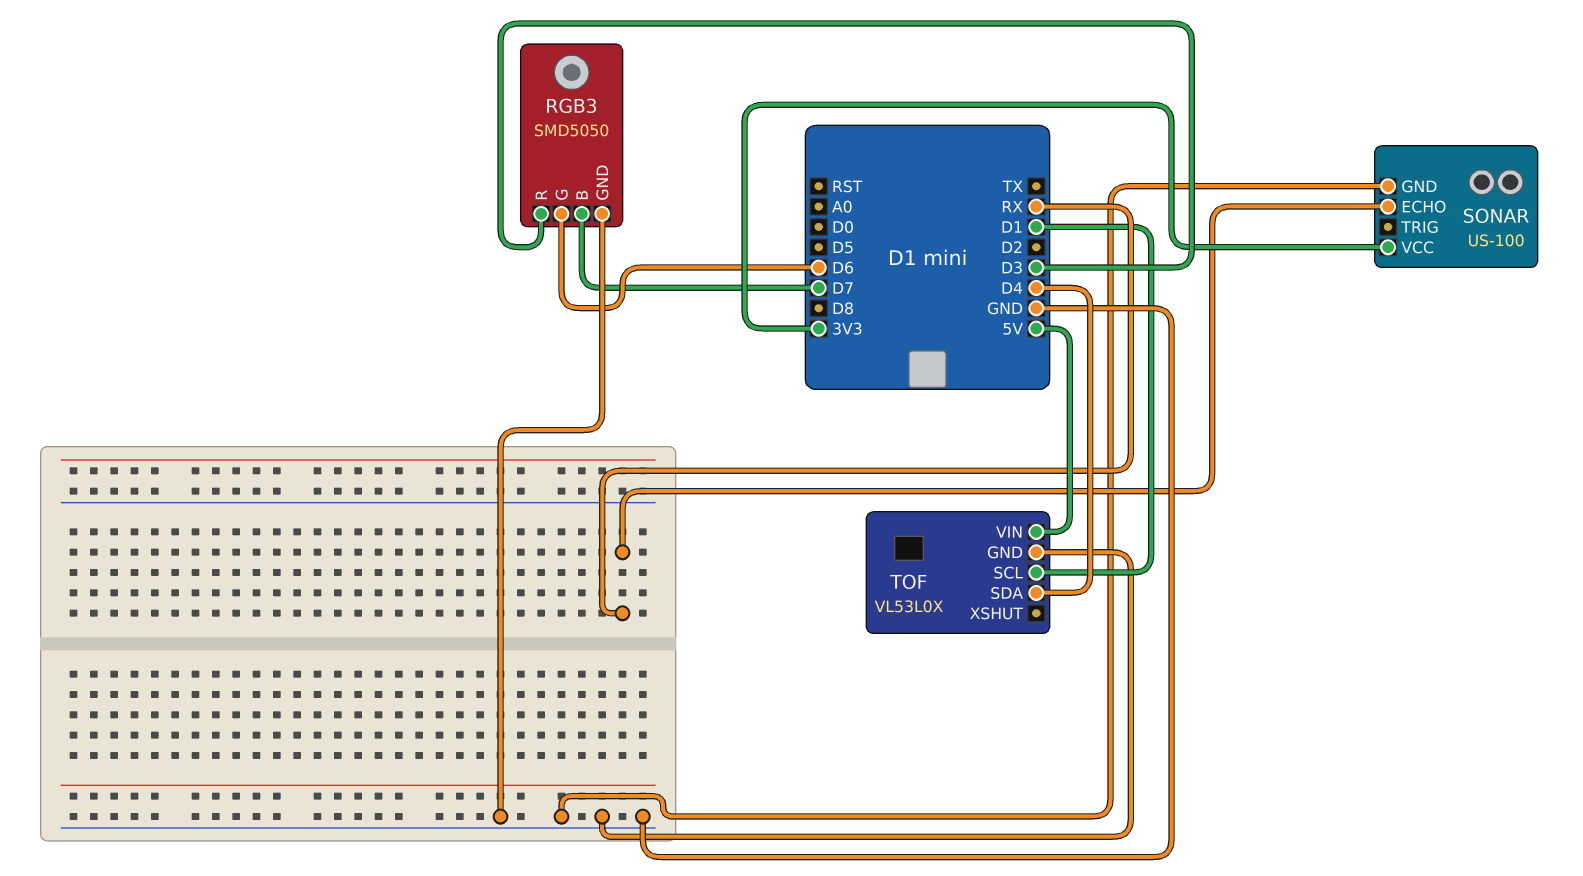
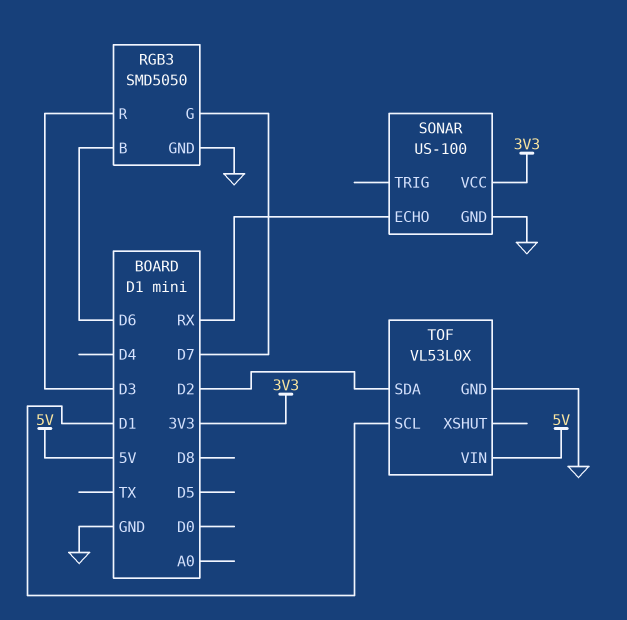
RGB3 pin B: D7 -> D6
RGB3 pin G: D6 -> D7
TOF pin SDA: D4 -> D2

